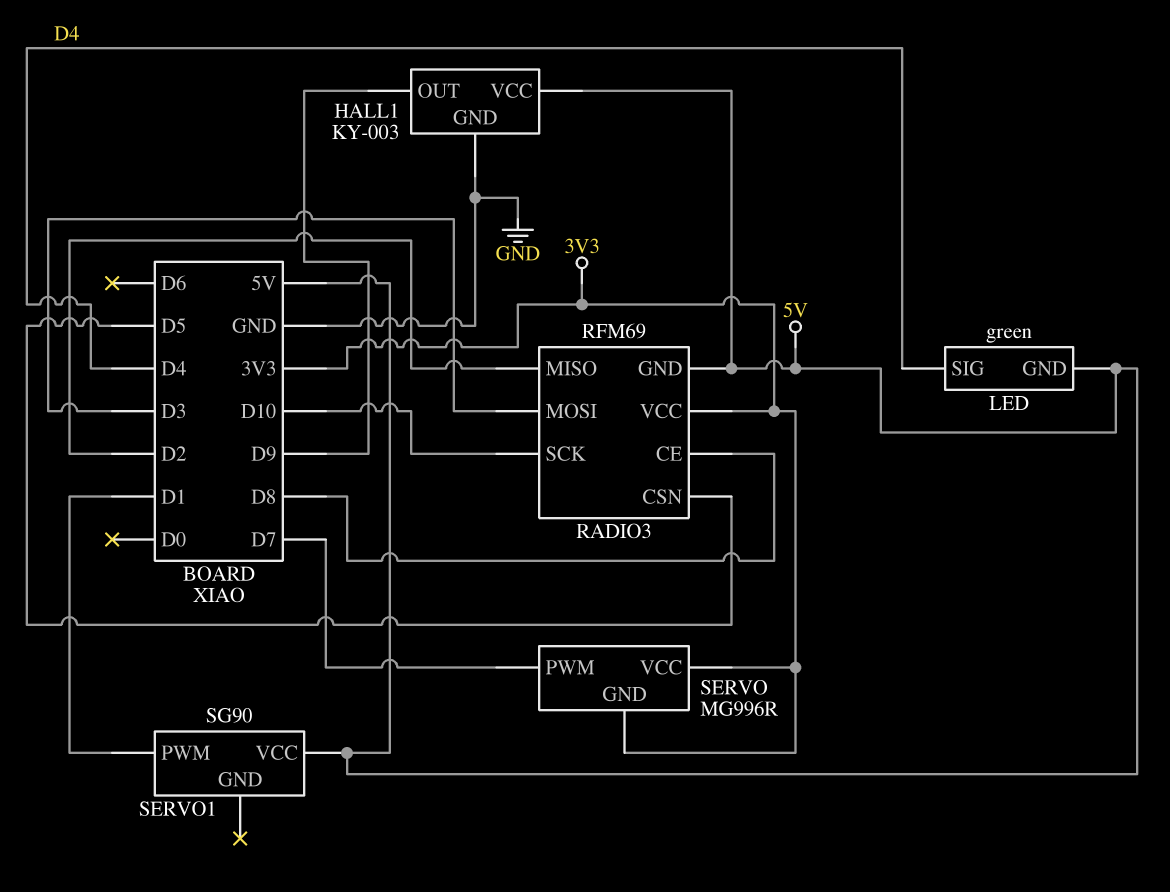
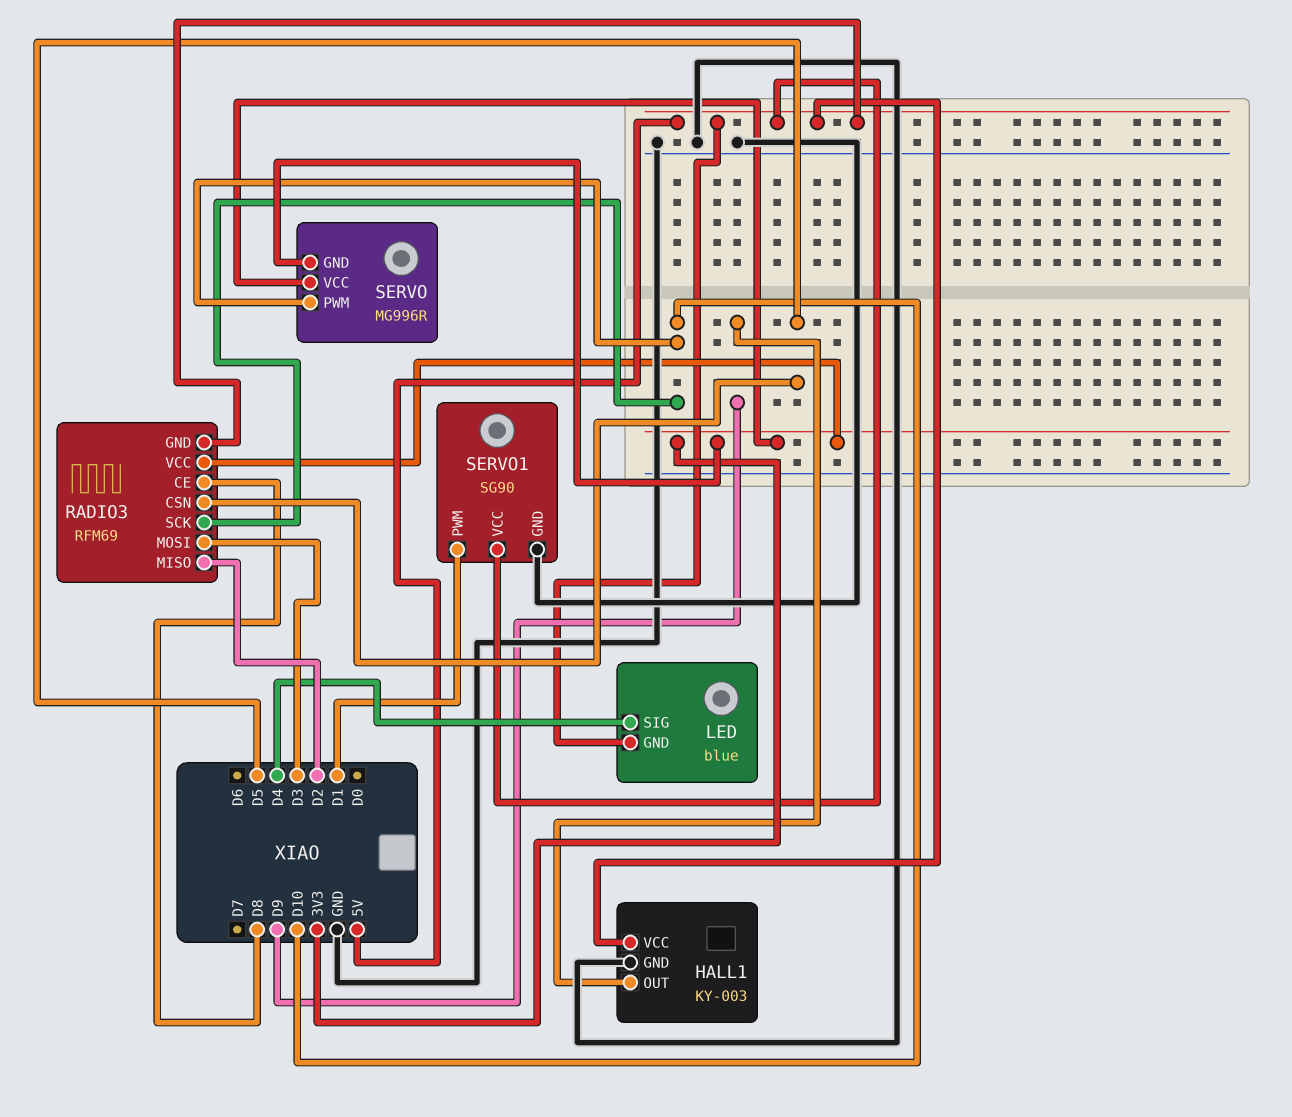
LED: green -> blue
SERVO pin PWM: D7 -> D10
SERVO1 pin GND: none -> GND

